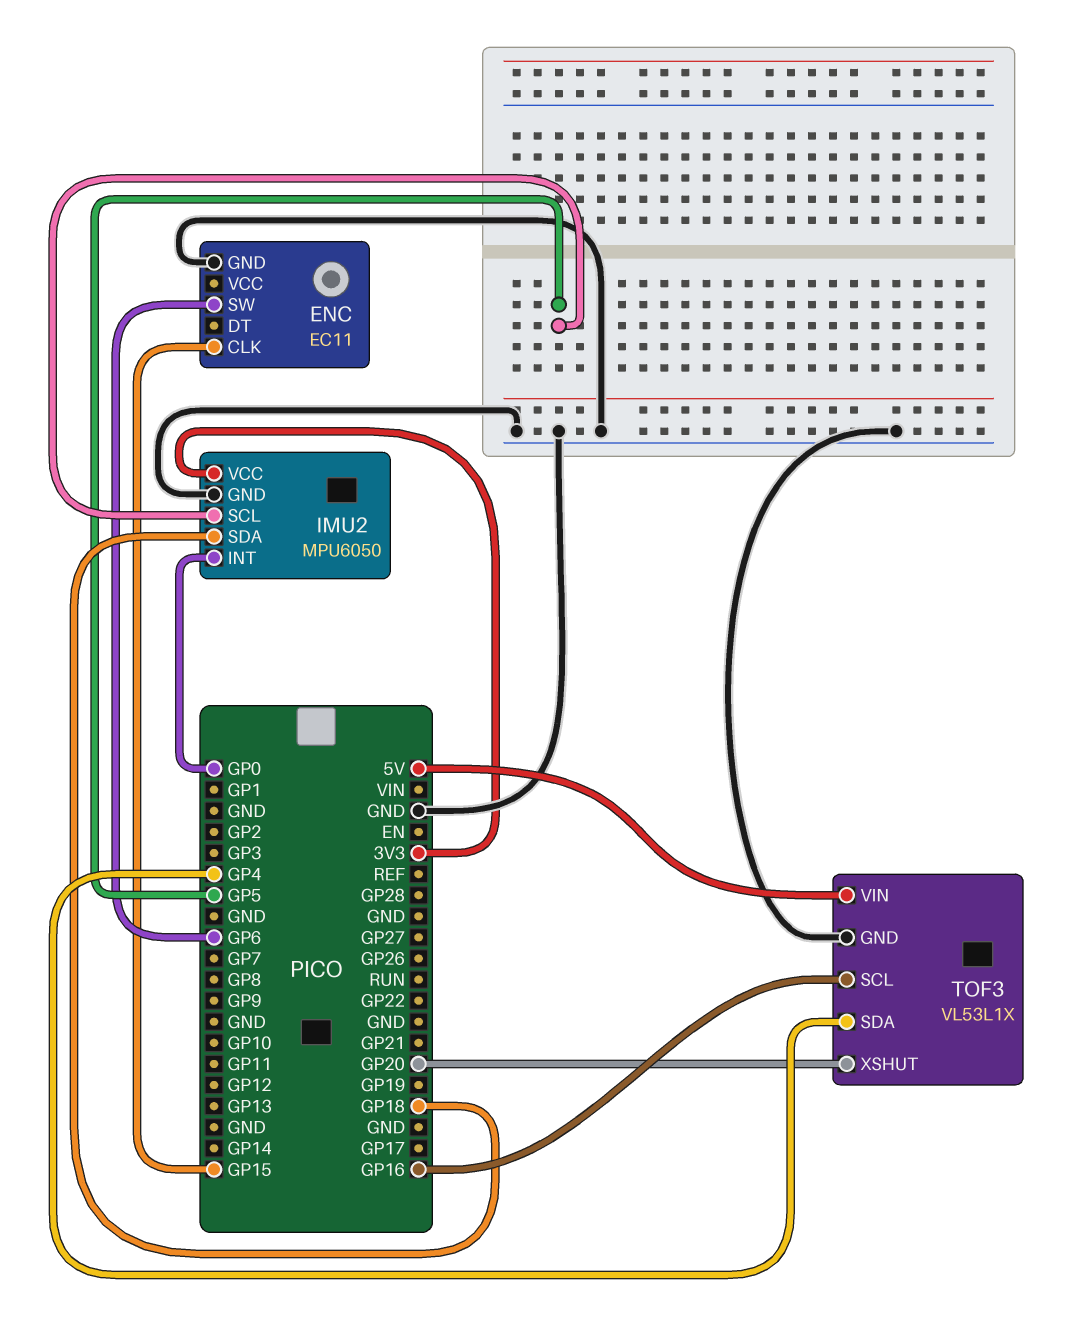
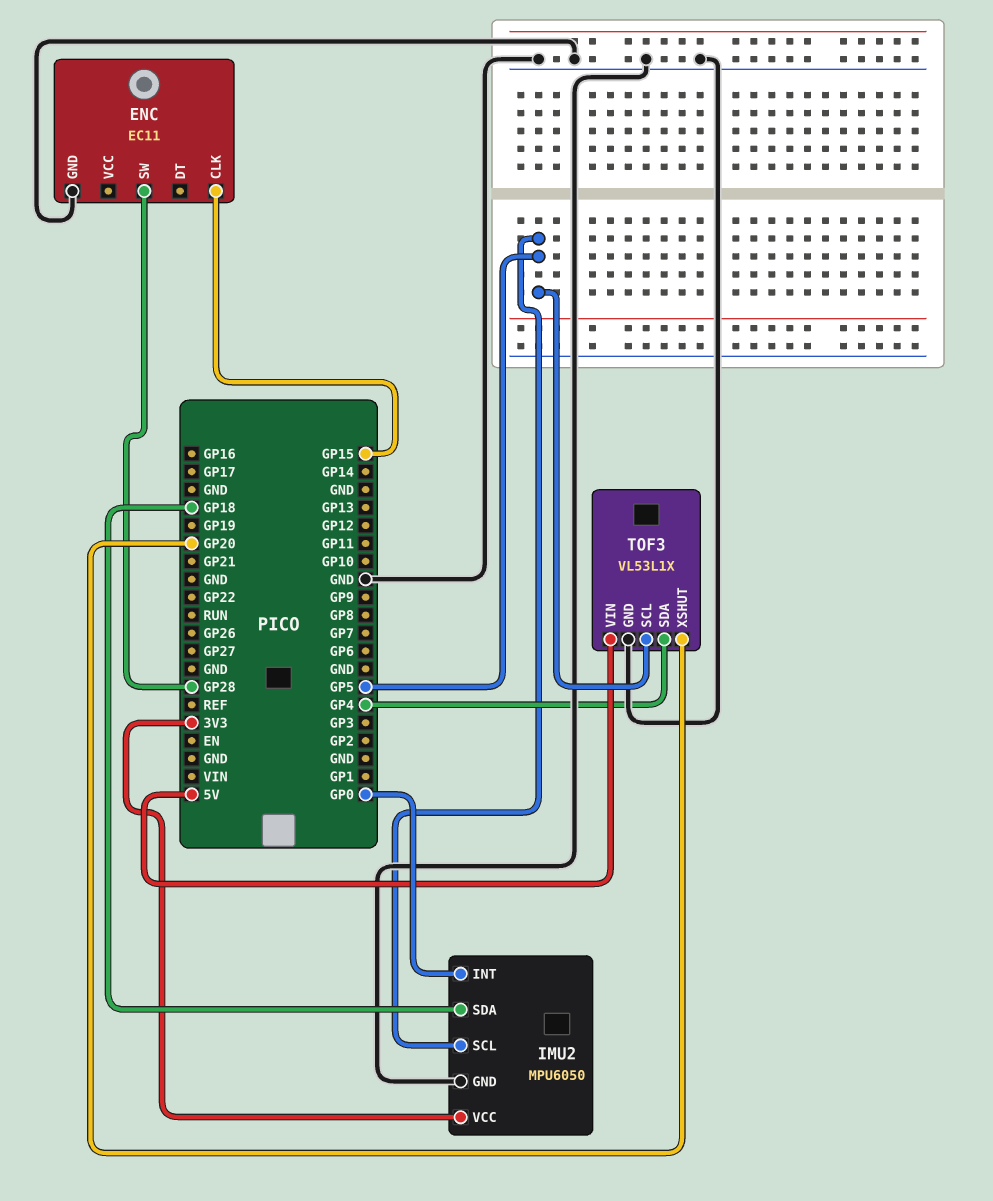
ENC pin SW: GP6 -> GP28
TOF3 pin SCL: GP16 -> GP5

